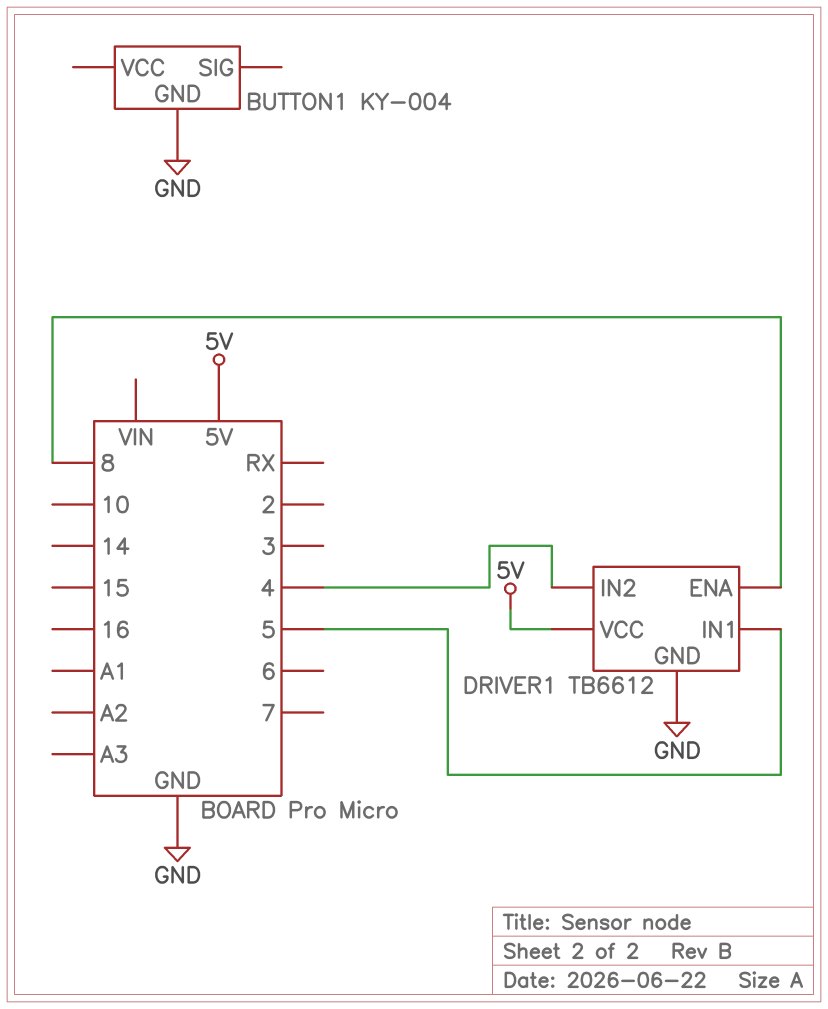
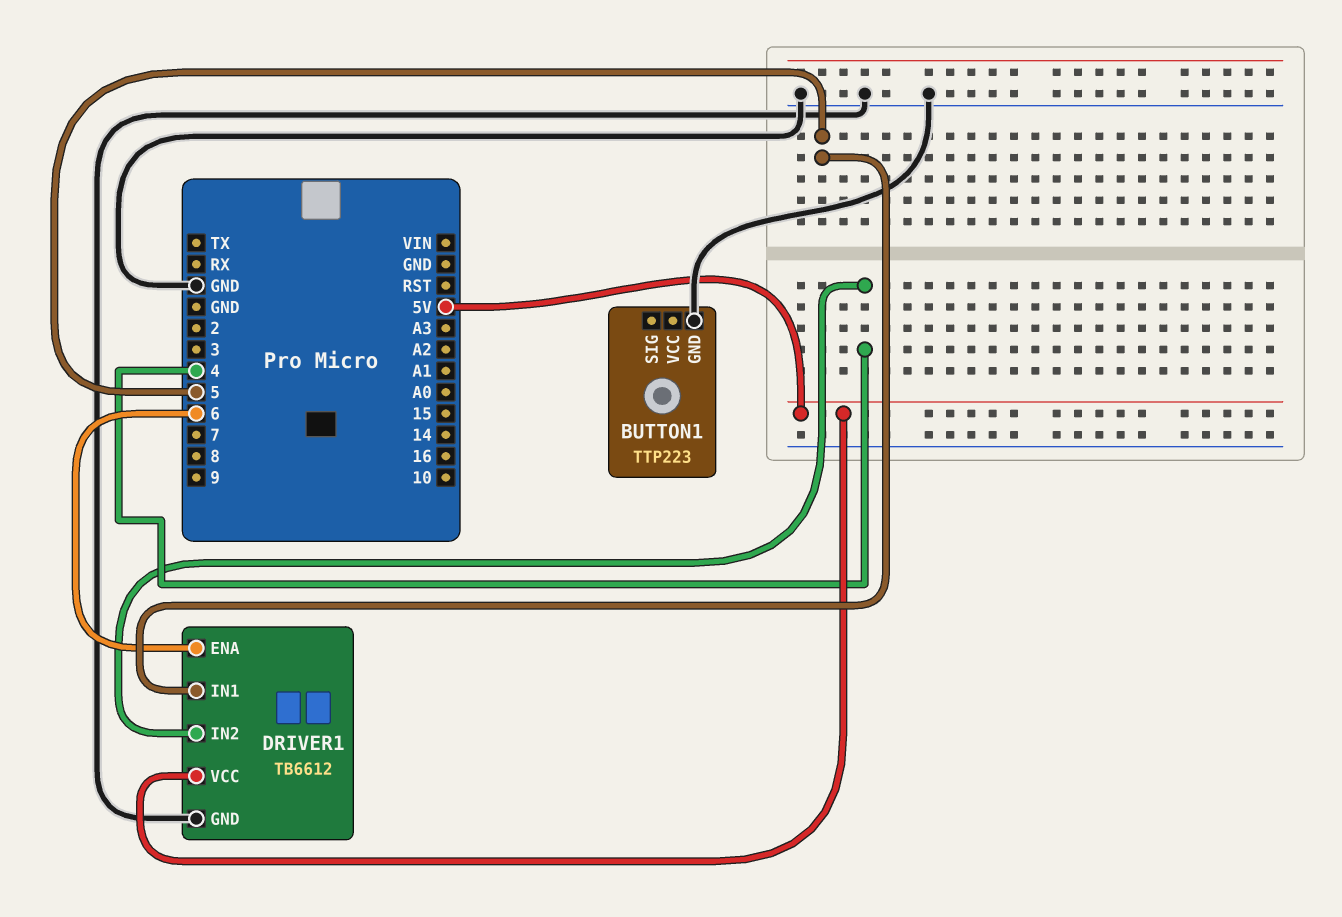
BUTTON1: KY-004 -> TTP223
DRIVER1 pin ENA: 8 -> 6

